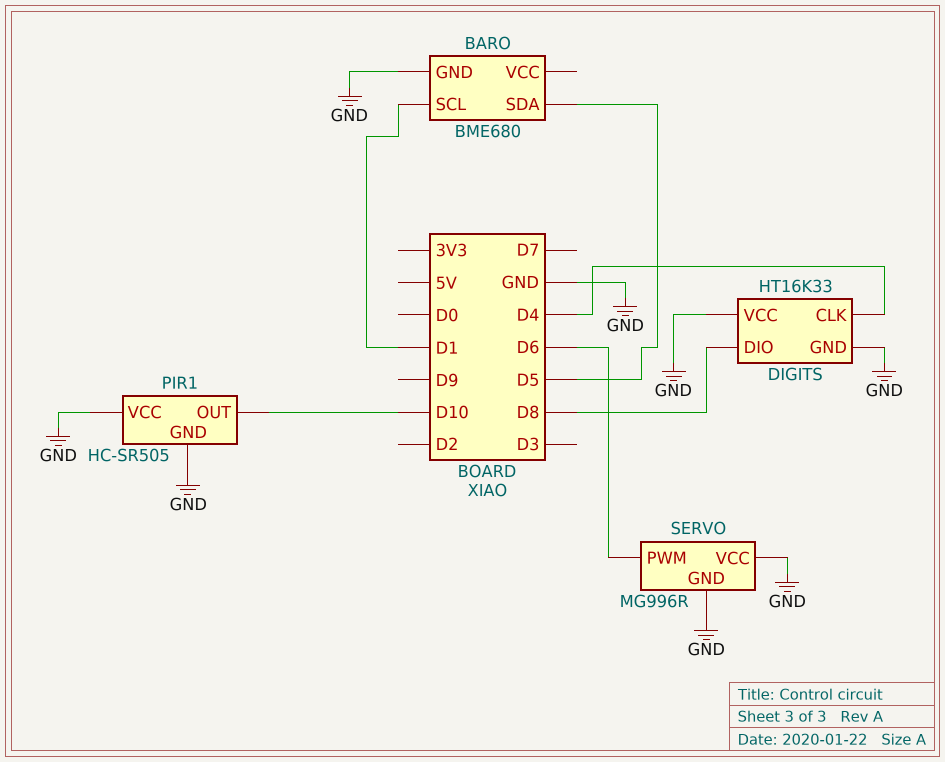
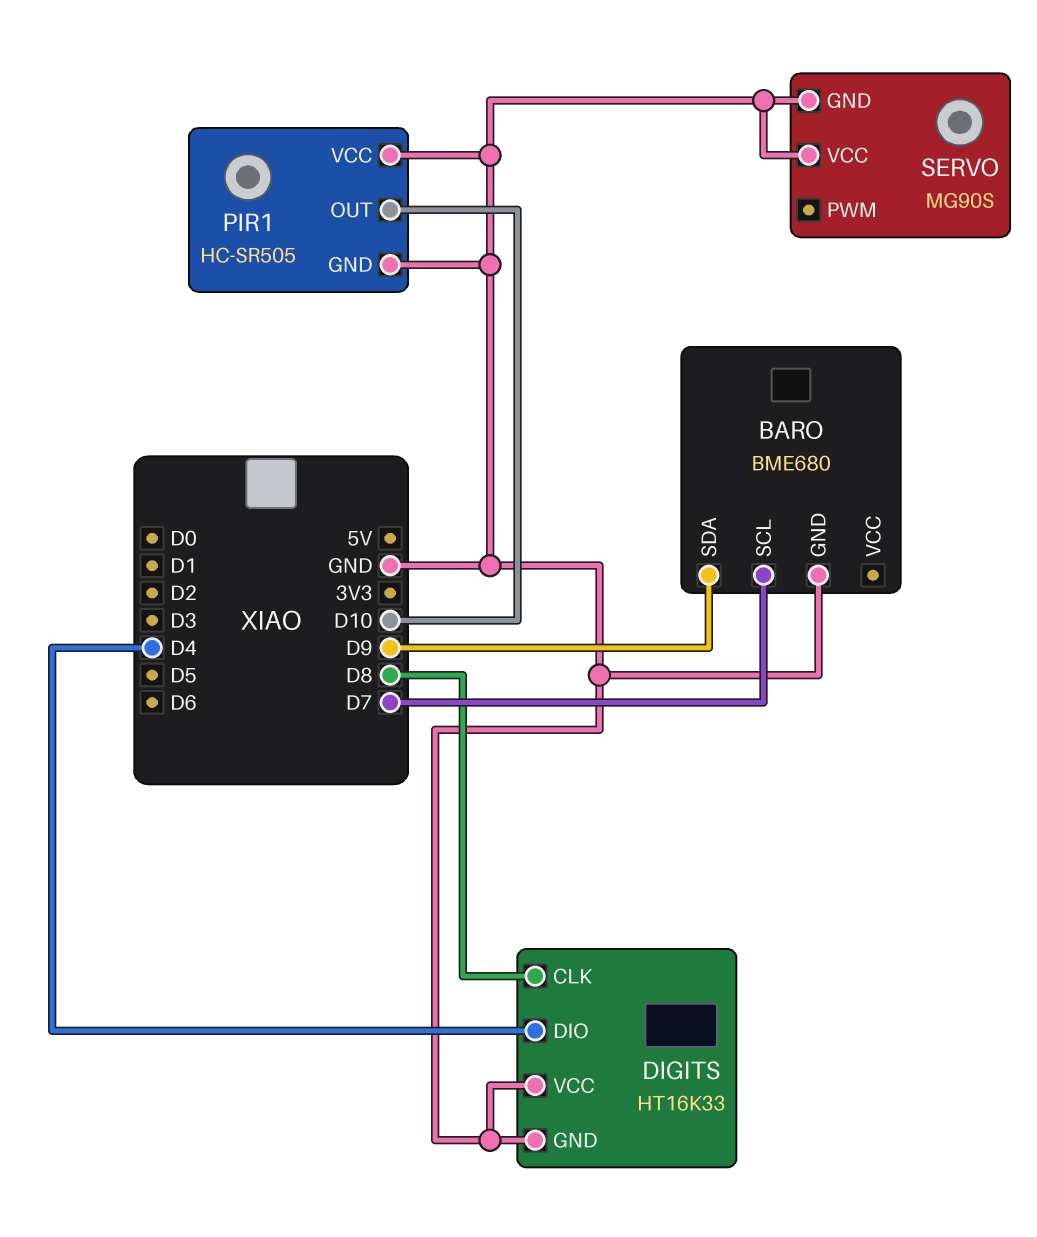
BARO pin SCL: D1 -> D7
BARO pin SDA: D5 -> D9
DIGITS pin CLK: D4 -> D8
DIGITS pin DIO: D8 -> D4
SERVO: MG996R -> MG90S
SERVO pin PWM: D6 -> none

